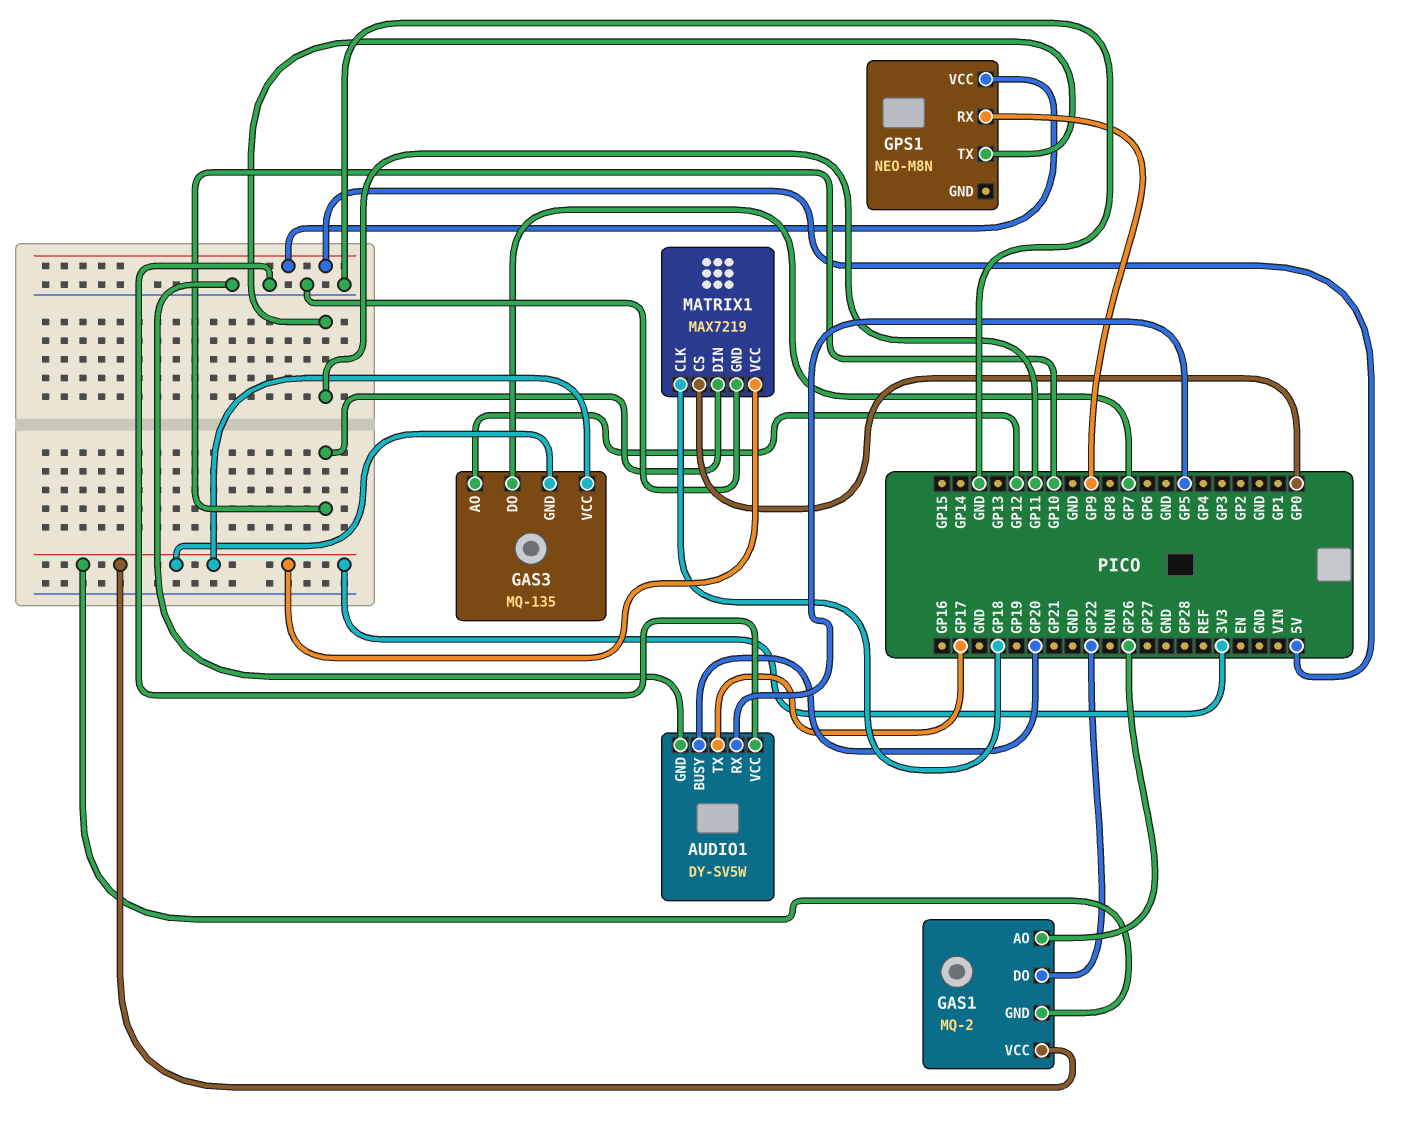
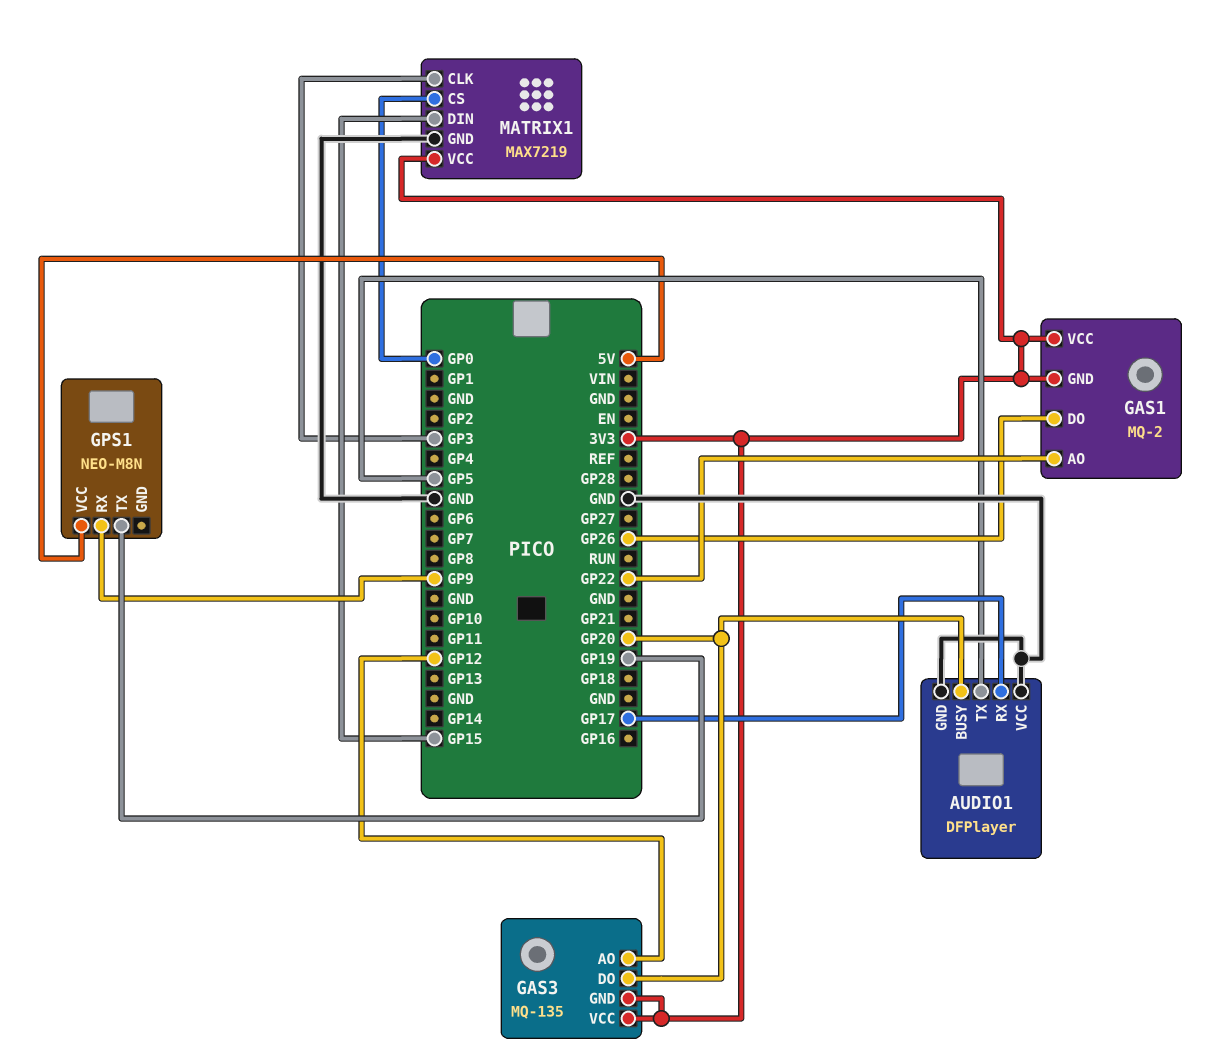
AUDIO1: DY-SV5W -> DFPlayer
AUDIO1 pin RX: GP5 -> GP17
AUDIO1 pin TX: GP17 -> GP5
GAS1 pin AO: GP26 -> GP22
GAS1 pin DO: GP22 -> GP26
GAS3 pin DO: GP7 -> GP20
GPS1 pin TX: GP11 -> GP19
MATRIX1 pin CLK: GP18 -> GP3
MATRIX1 pin DIN: GP10 -> GP15

